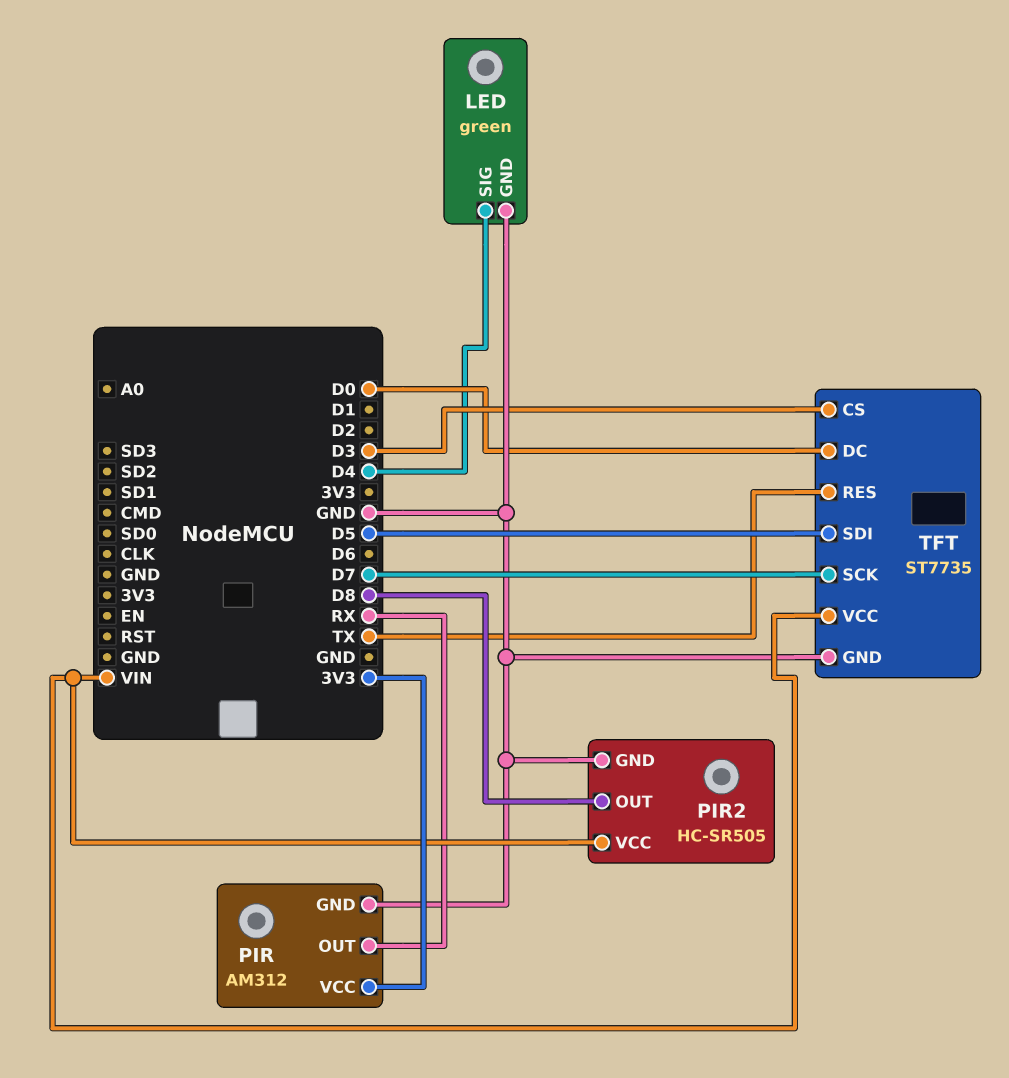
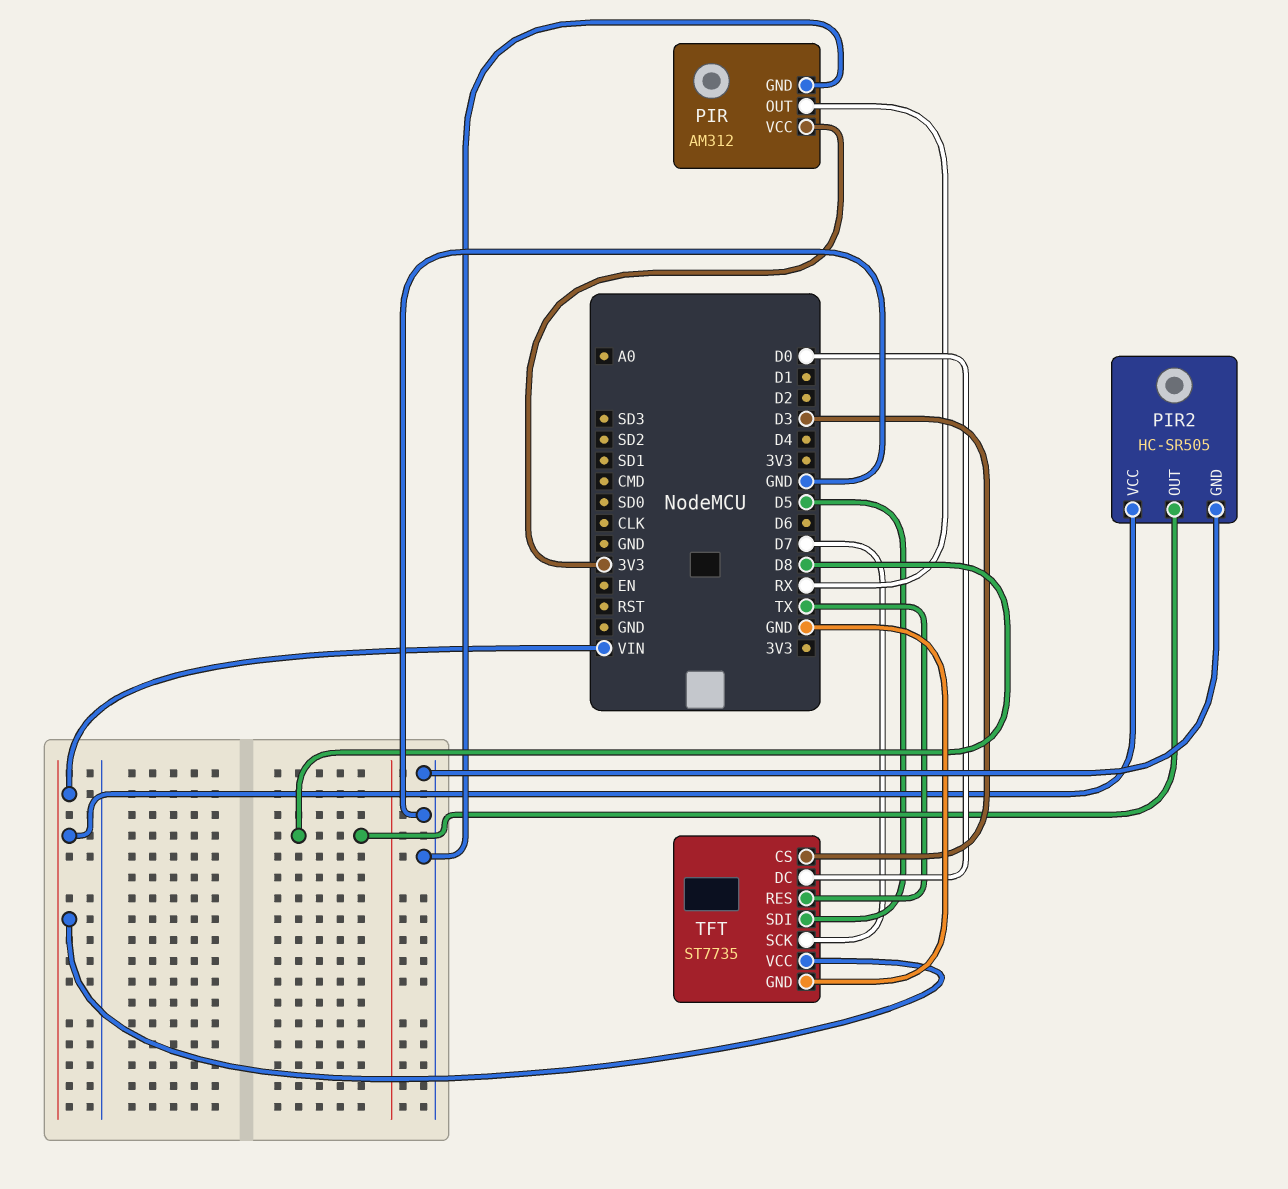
LED: green -> none
LED pin GND: GND -> none
LED pin SIG: D4 -> none

